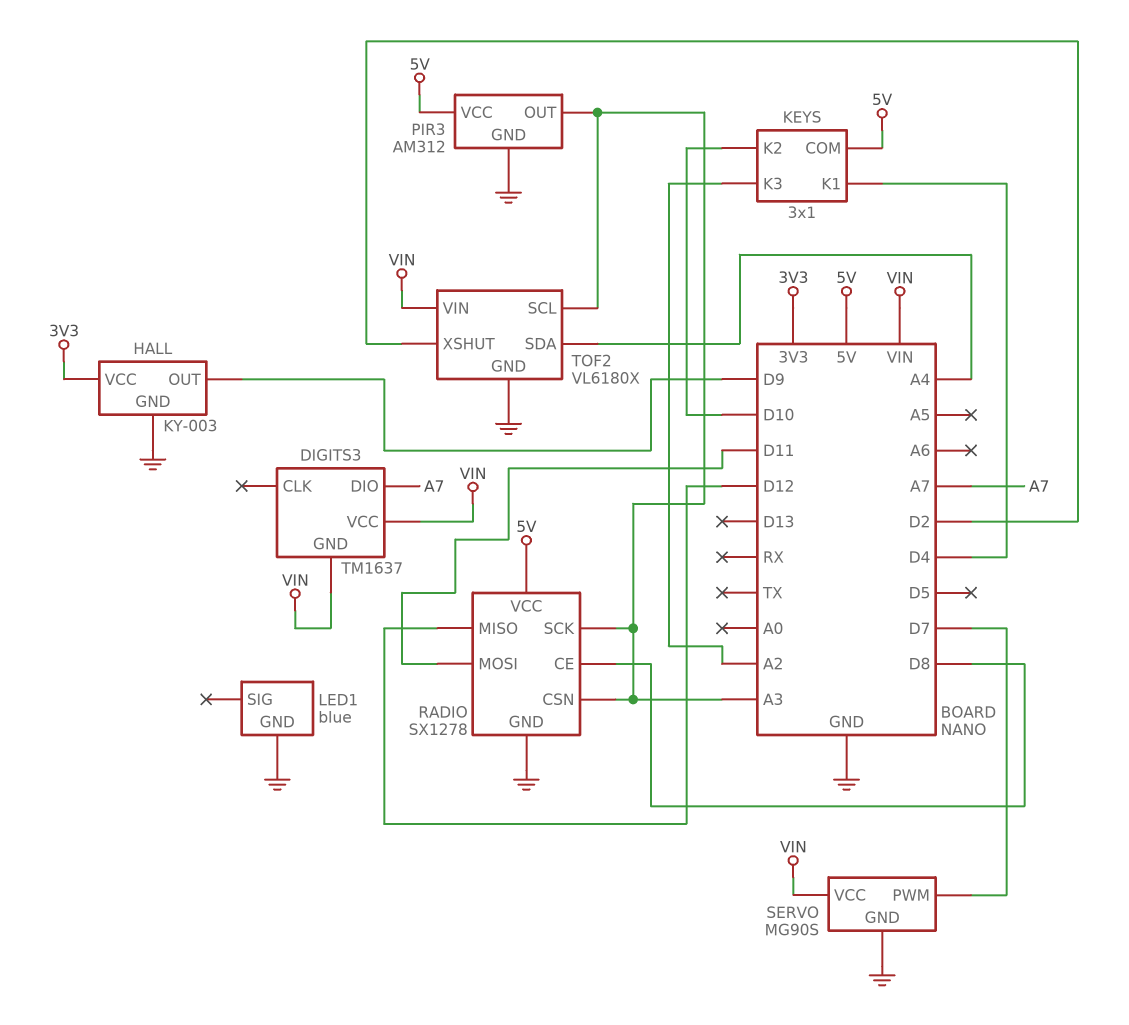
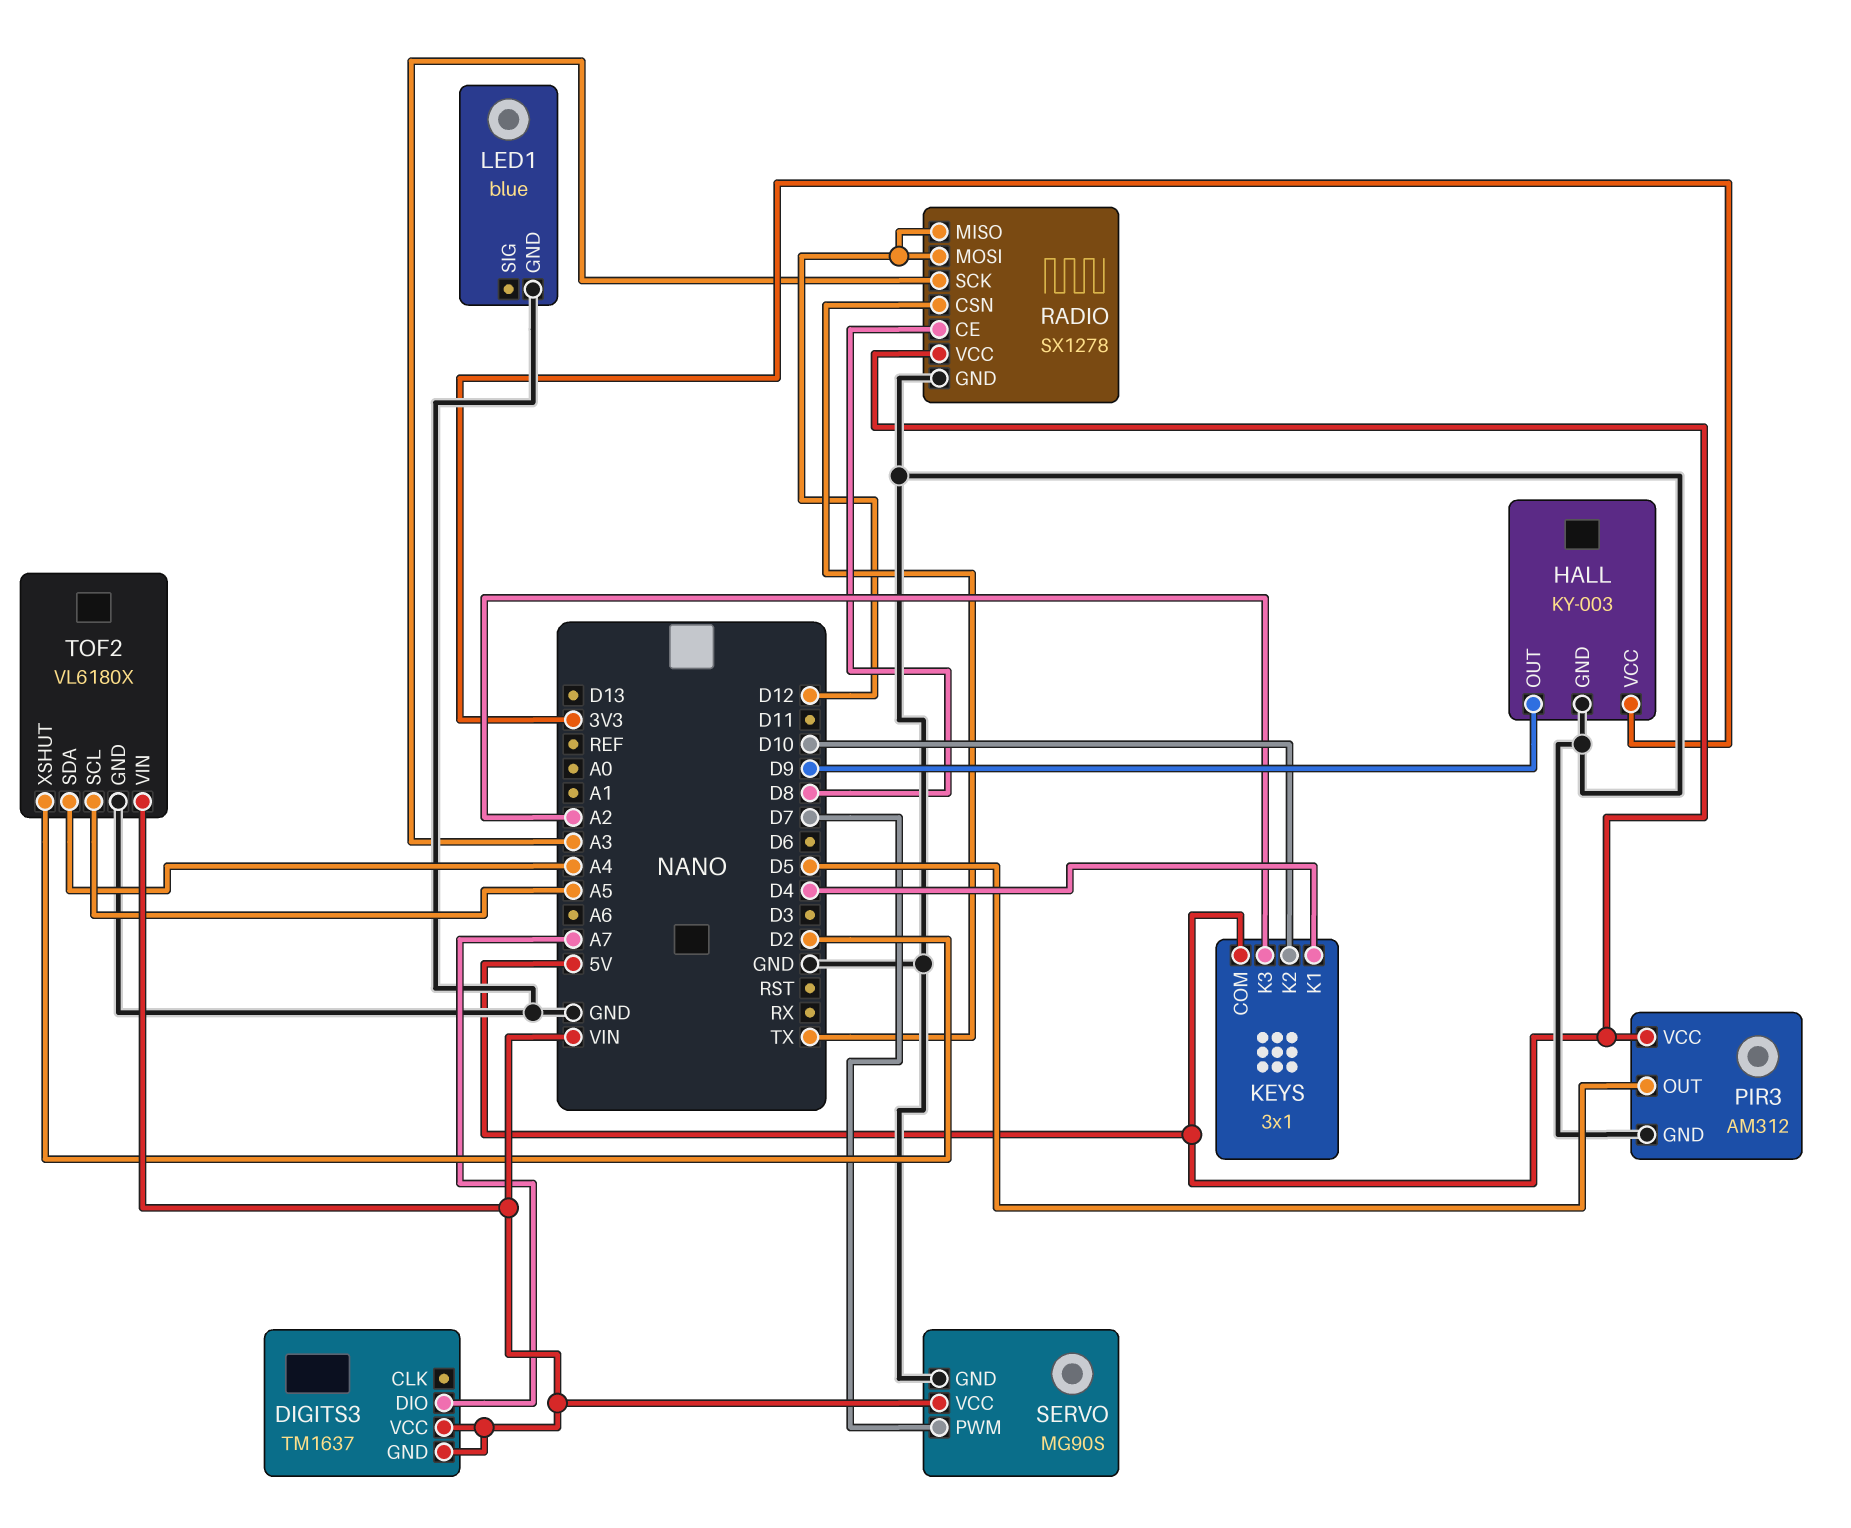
PIR3 pin OUT: A3 -> D5
RADIO pin CSN: A3 -> TX
RADIO pin MOSI: D11 -> D12
TOF2 pin SCL: A3 -> A5

